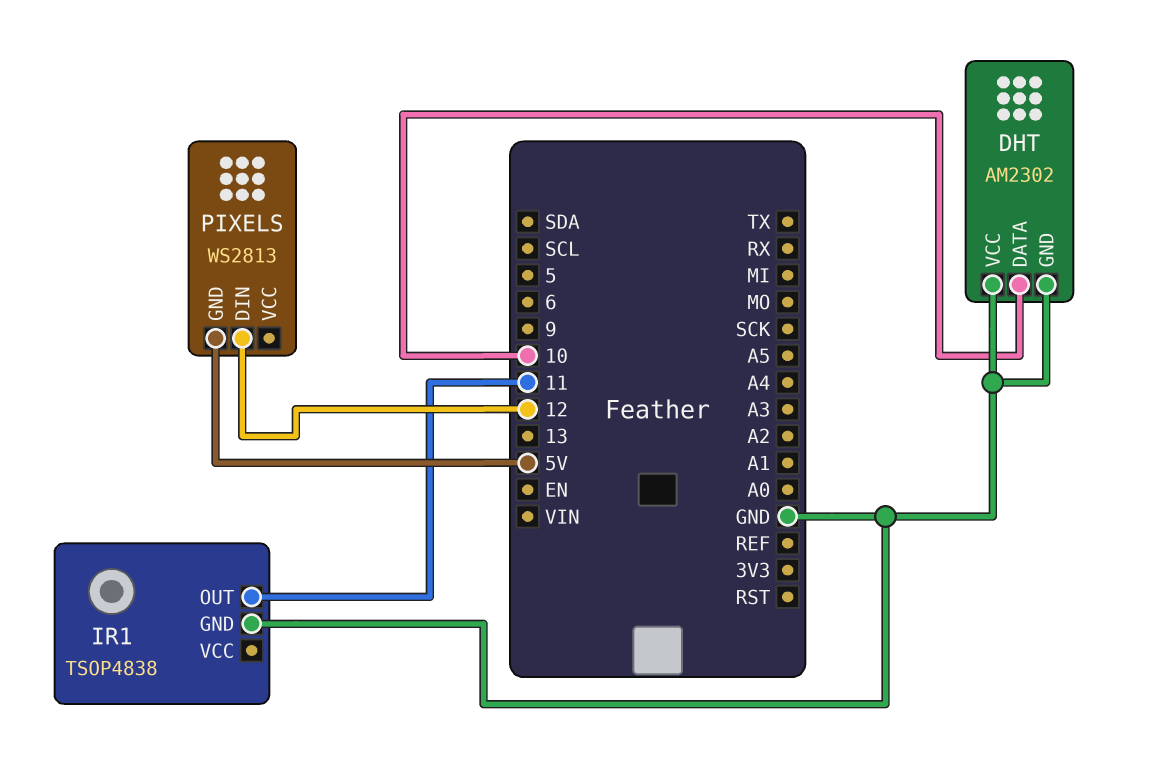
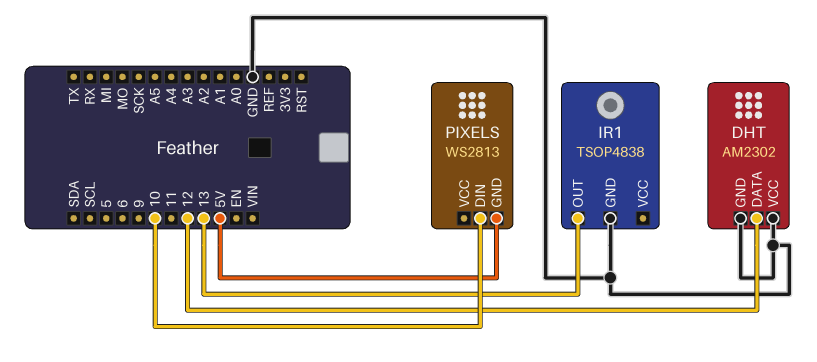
DHT pin DATA: 10 -> 12
IR1 pin OUT: 11 -> 13
PIXELS pin DIN: 12 -> 10

